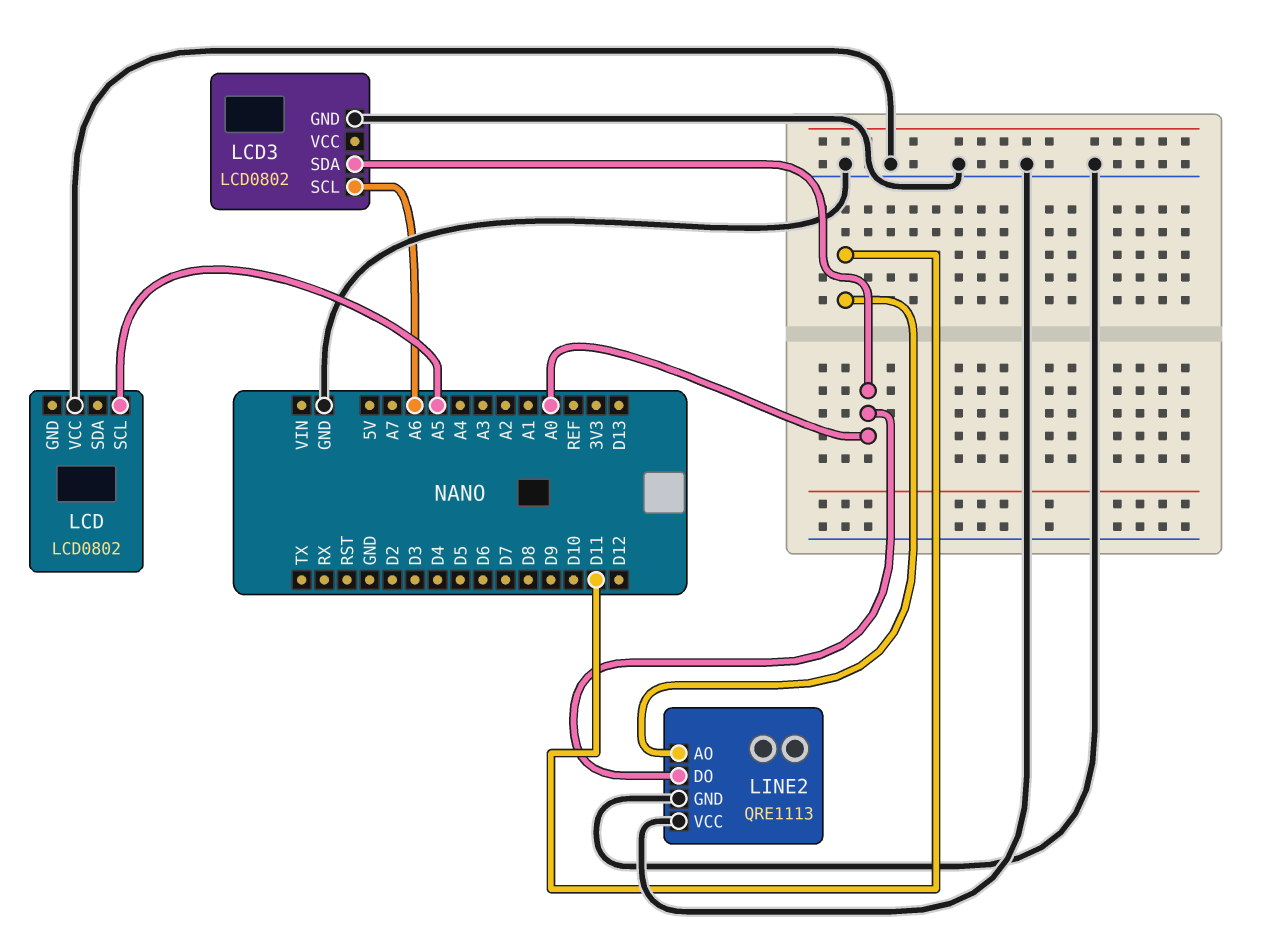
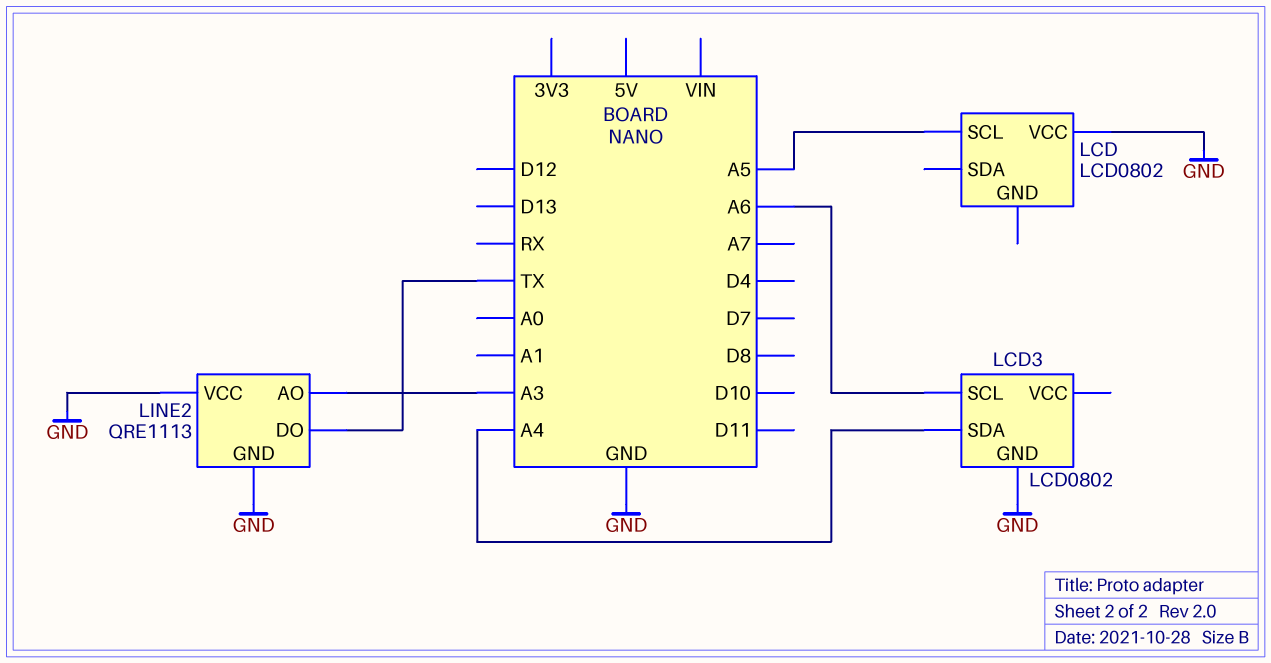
LCD3 pin SDA: A0 -> A4
LINE2 pin AO: D11 -> A3
LINE2 pin DO: A0 -> TX

